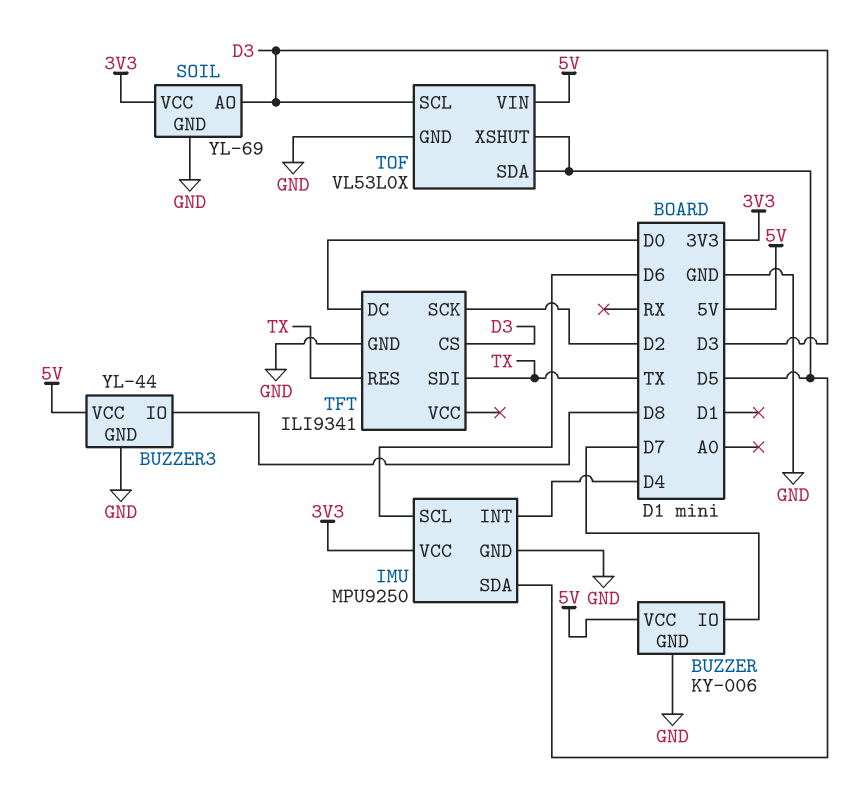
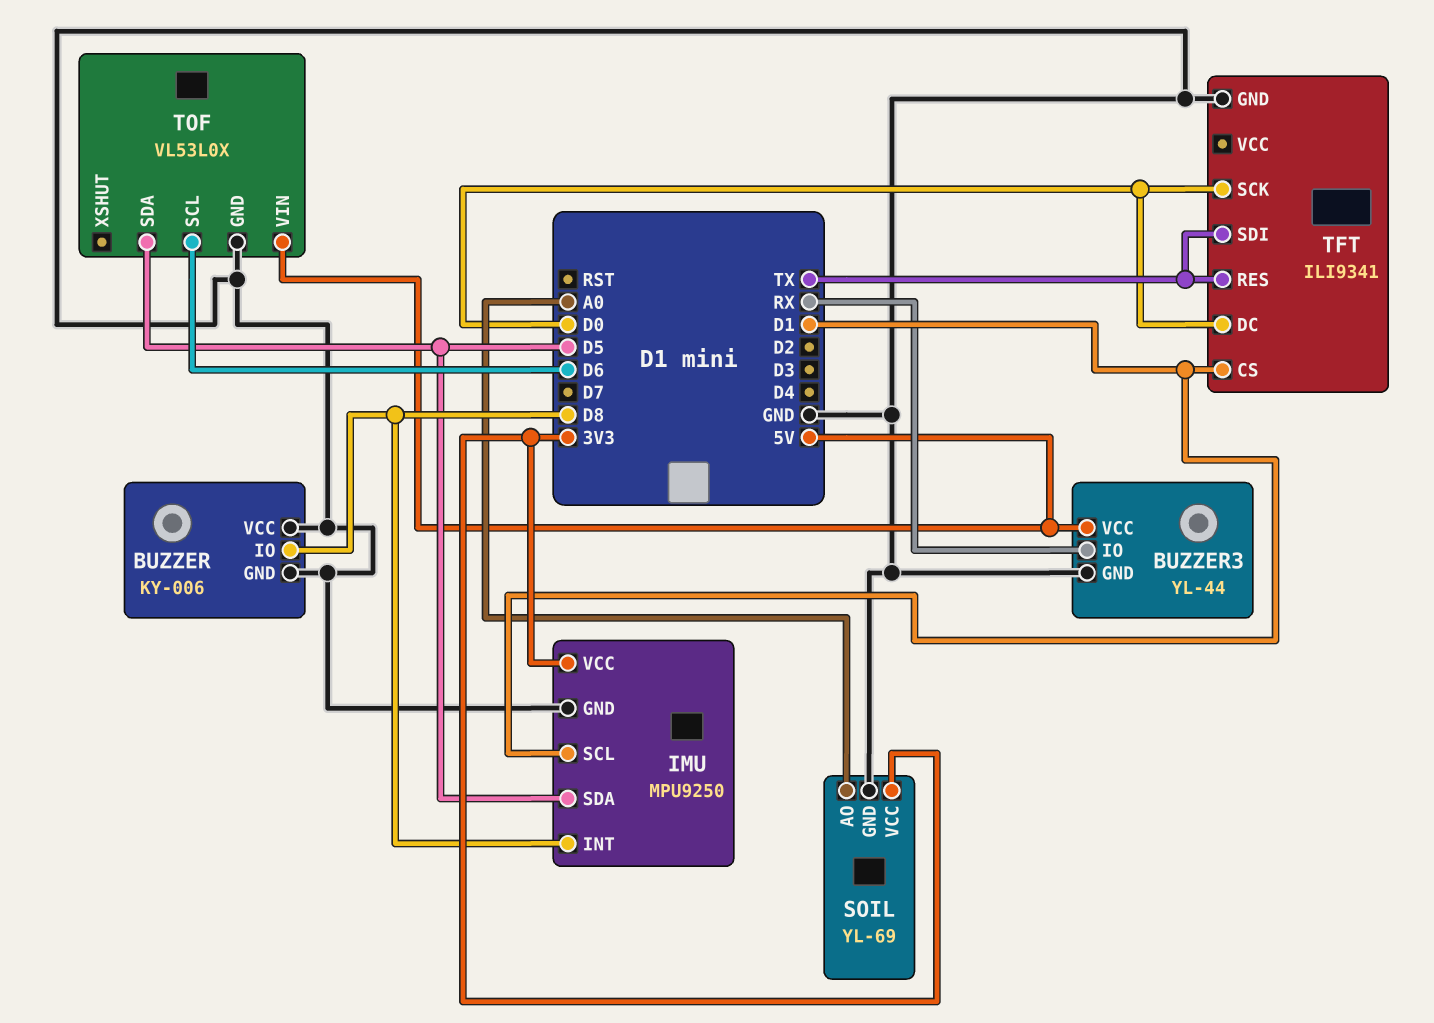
BUZZER pin IO: D7 -> D8
BUZZER pin VCC: 5V -> GND
BUZZER3 pin IO: D8 -> RX
IMU pin INT: D4 -> D8
IMU pin SCL: D6 -> D1
SOIL pin AO: D3 -> A0
TFT pin CS: D3 -> D1
TFT pin SCK: D2 -> D0
TOF pin SCL: D3 -> D6
TOF pin XSHUT: D5 -> none

